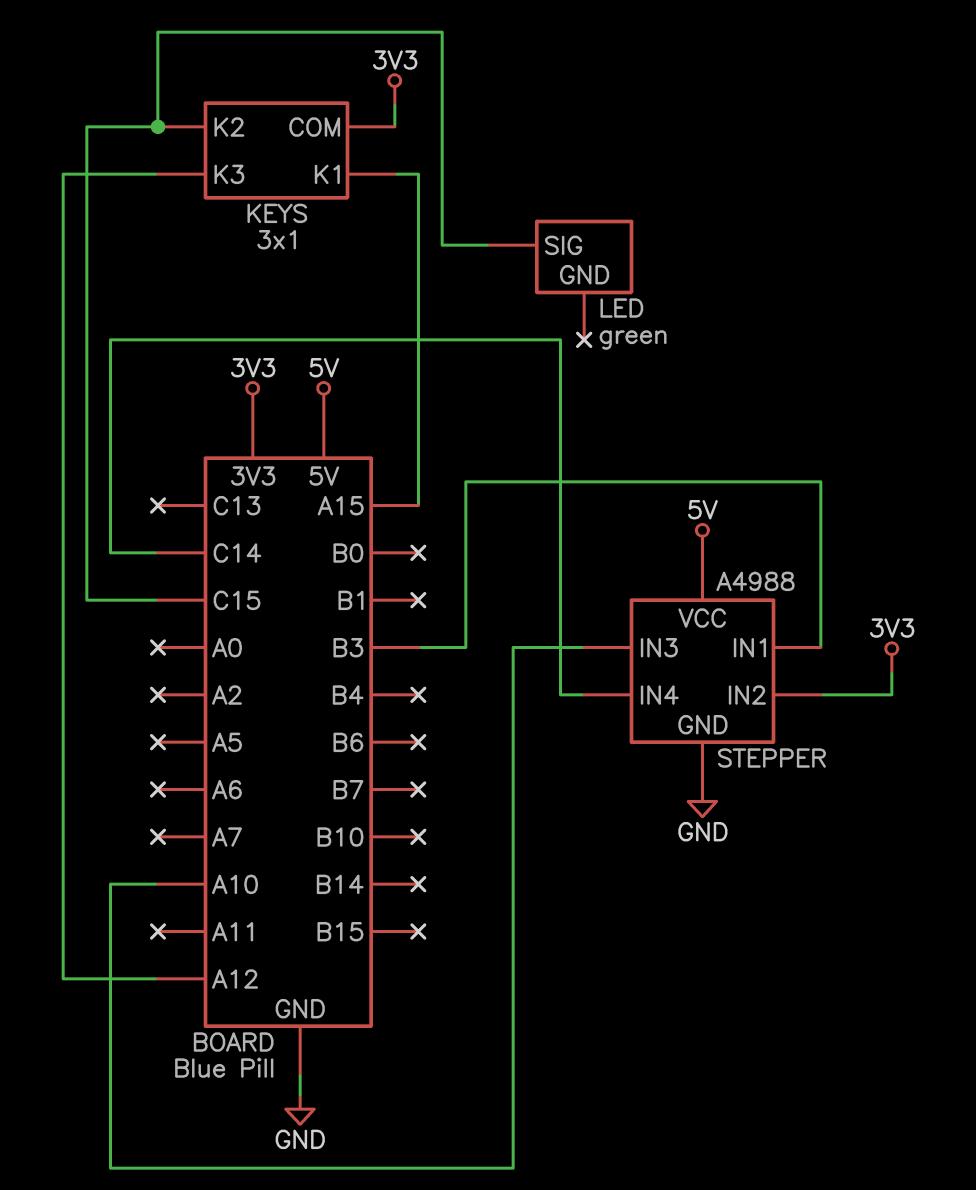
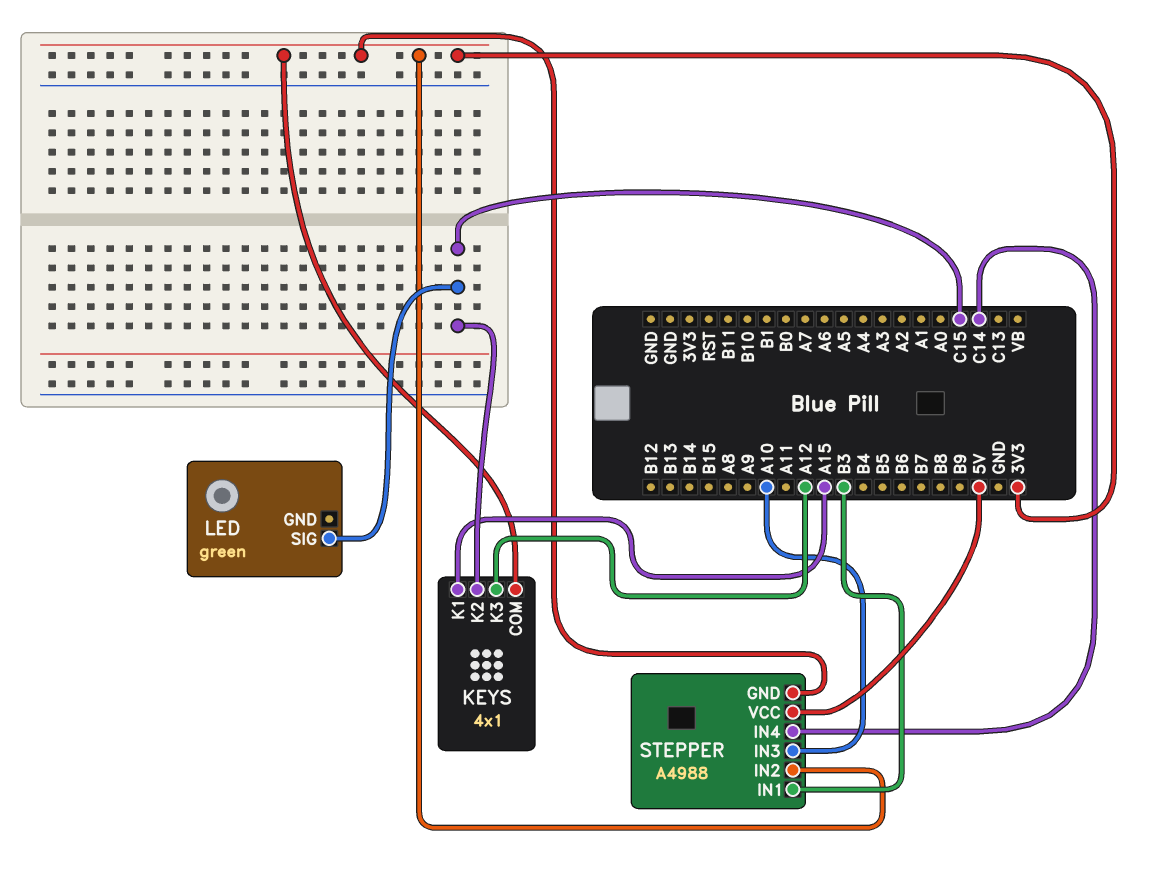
KEYS: 3x1 -> 4x1
STEPPER pin GND: GND -> 3V3

